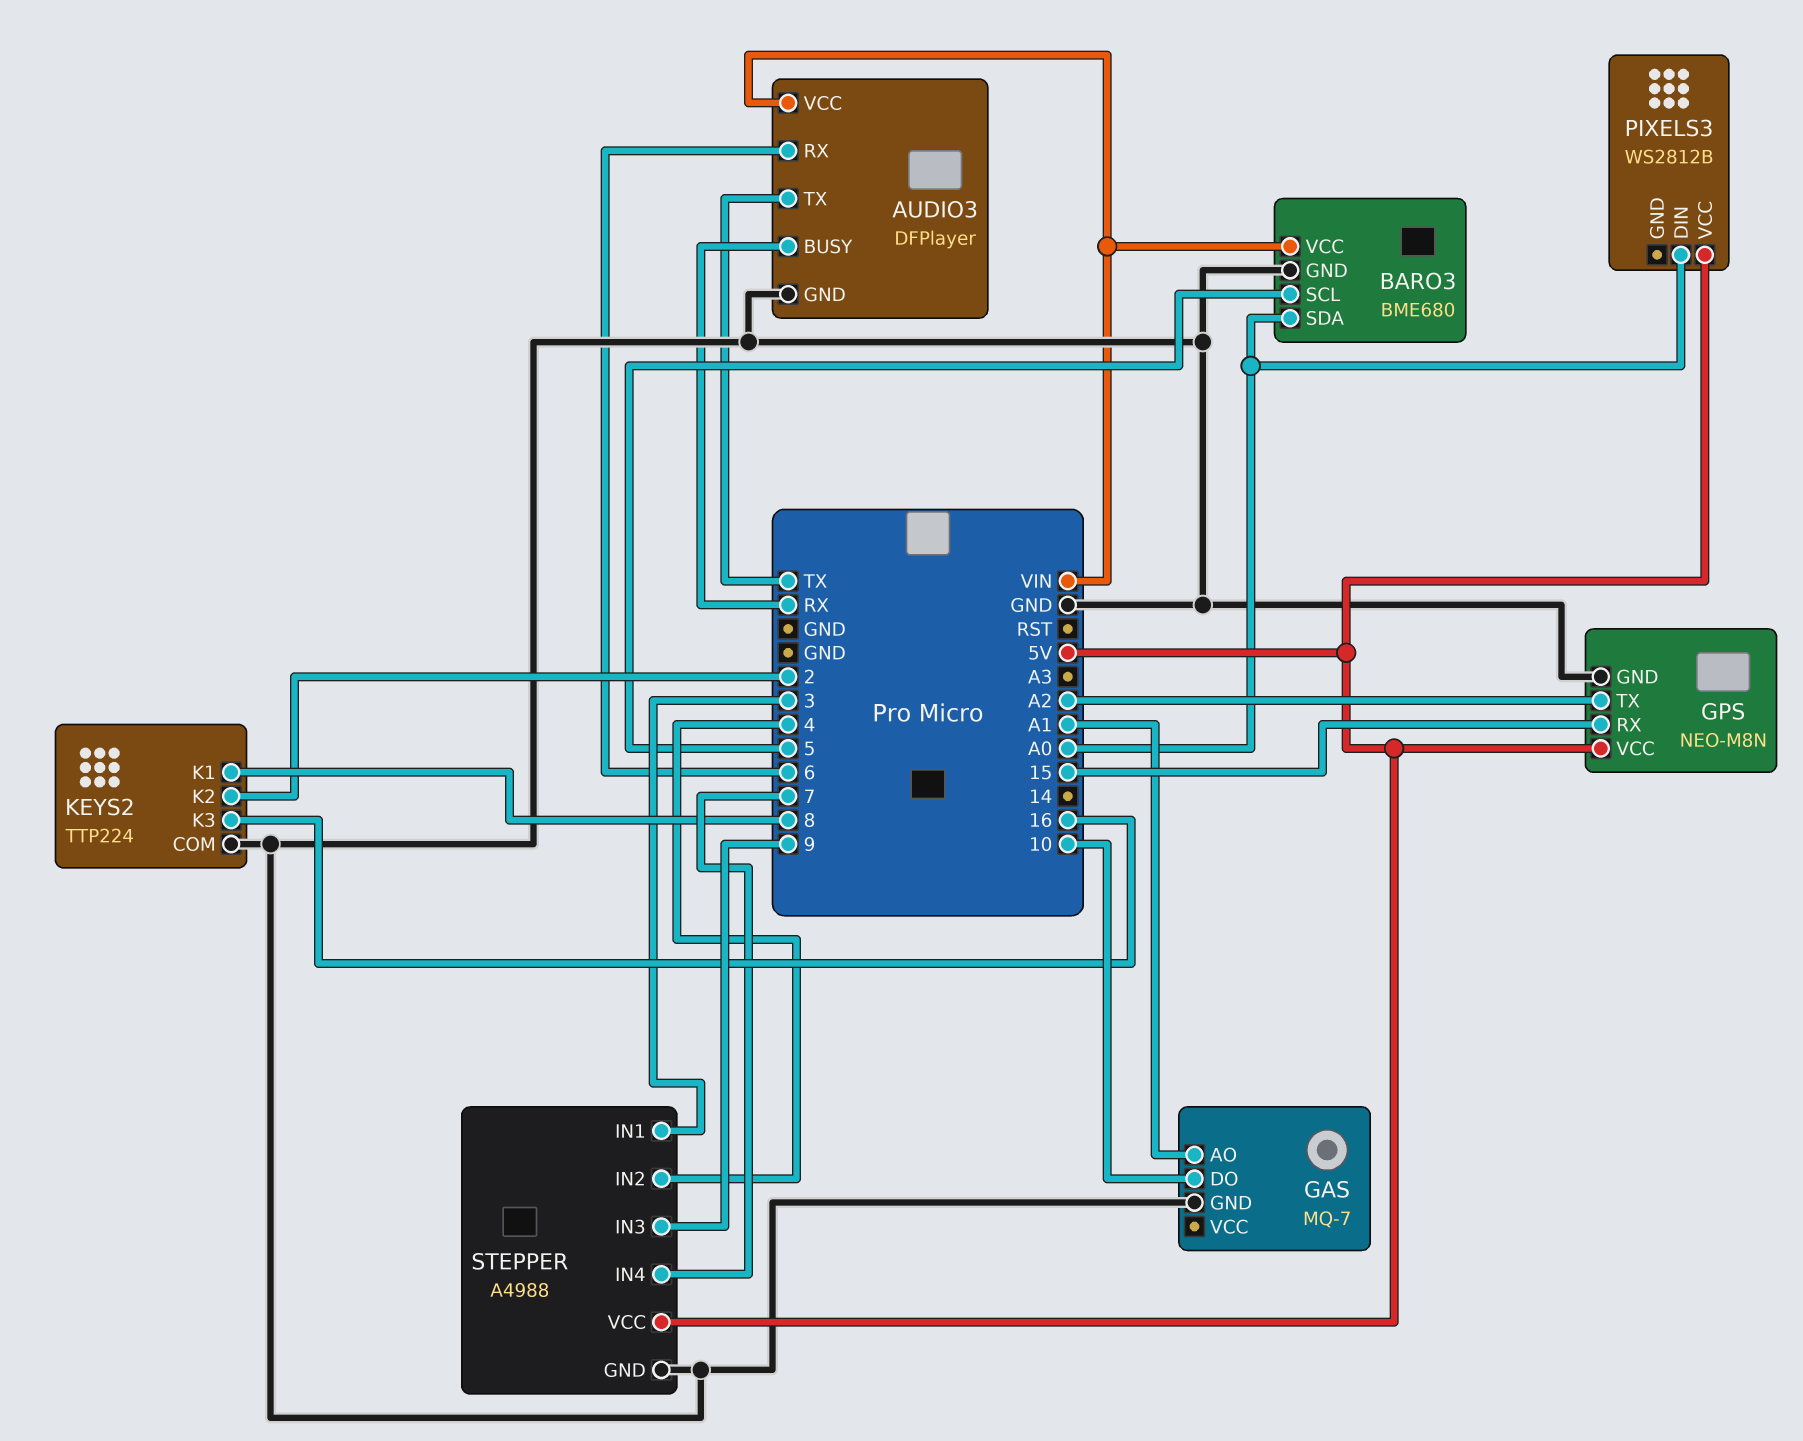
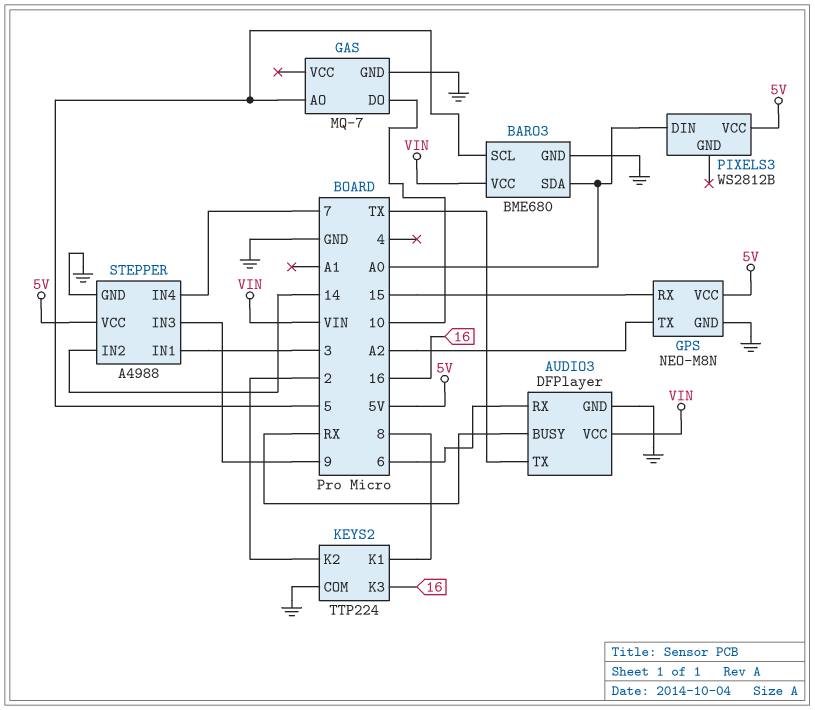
GAS pin AO: A1 -> 5
STEPPER pin IN2: 4 -> 14

